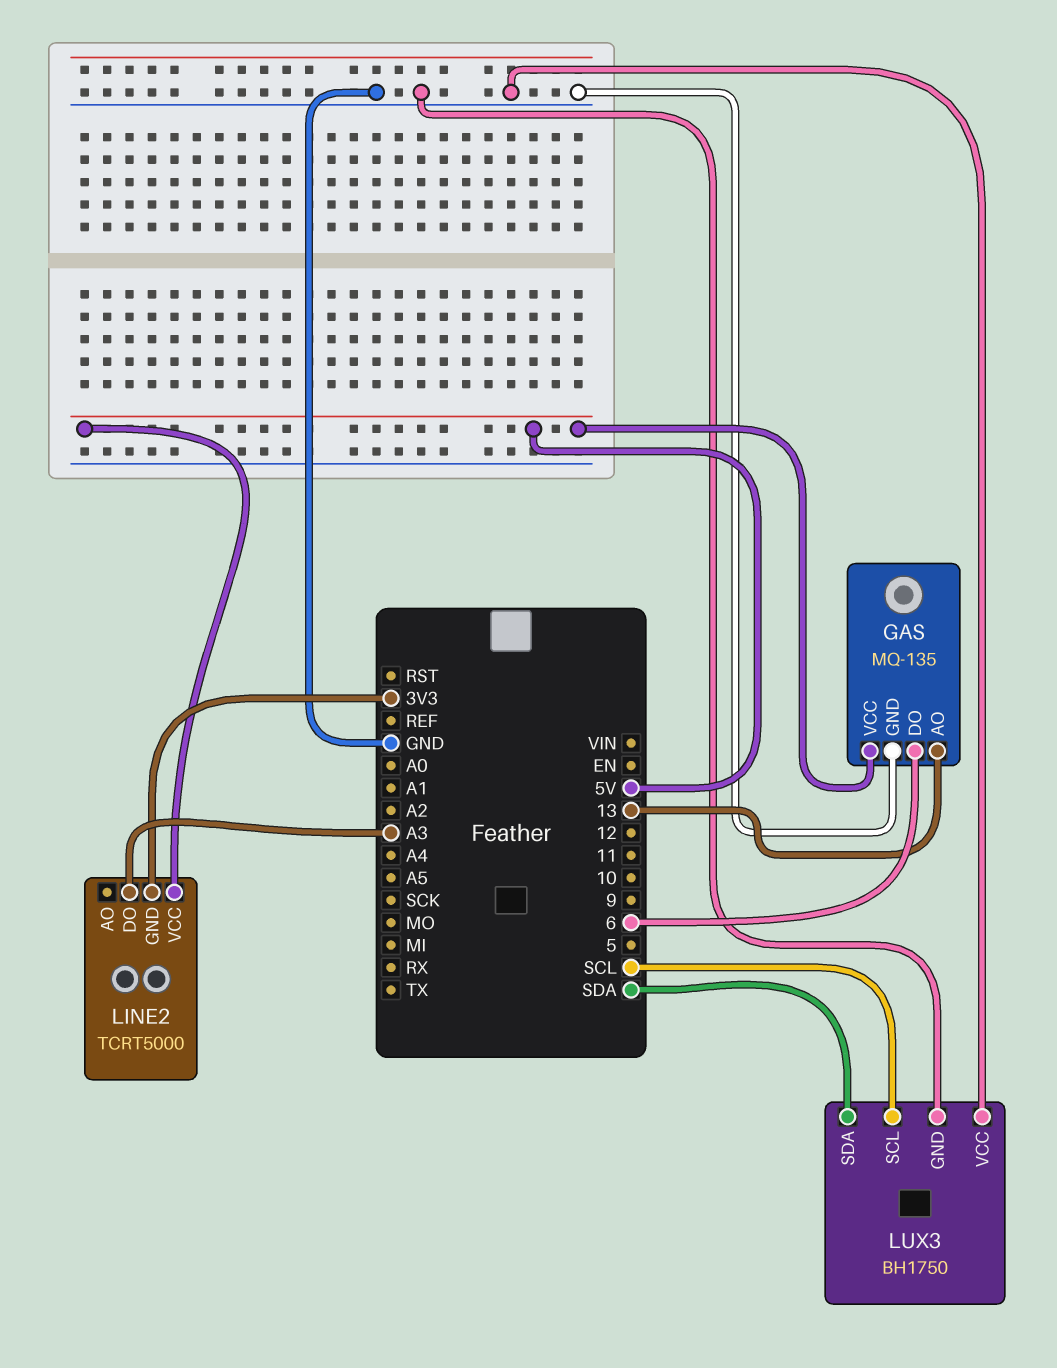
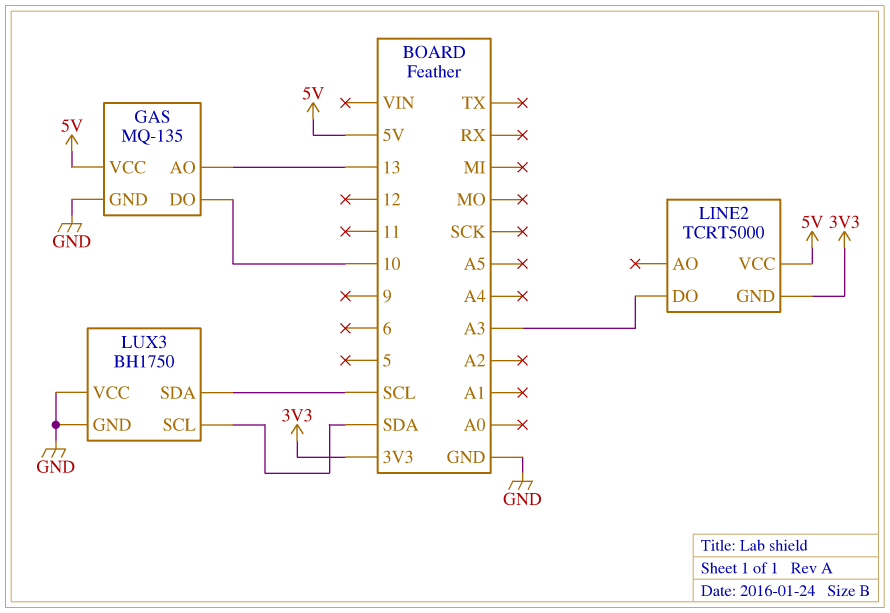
GAS pin DO: 6 -> 10
LUX3 pin SCL: SCL -> SDA
LUX3 pin SDA: SDA -> SCL

